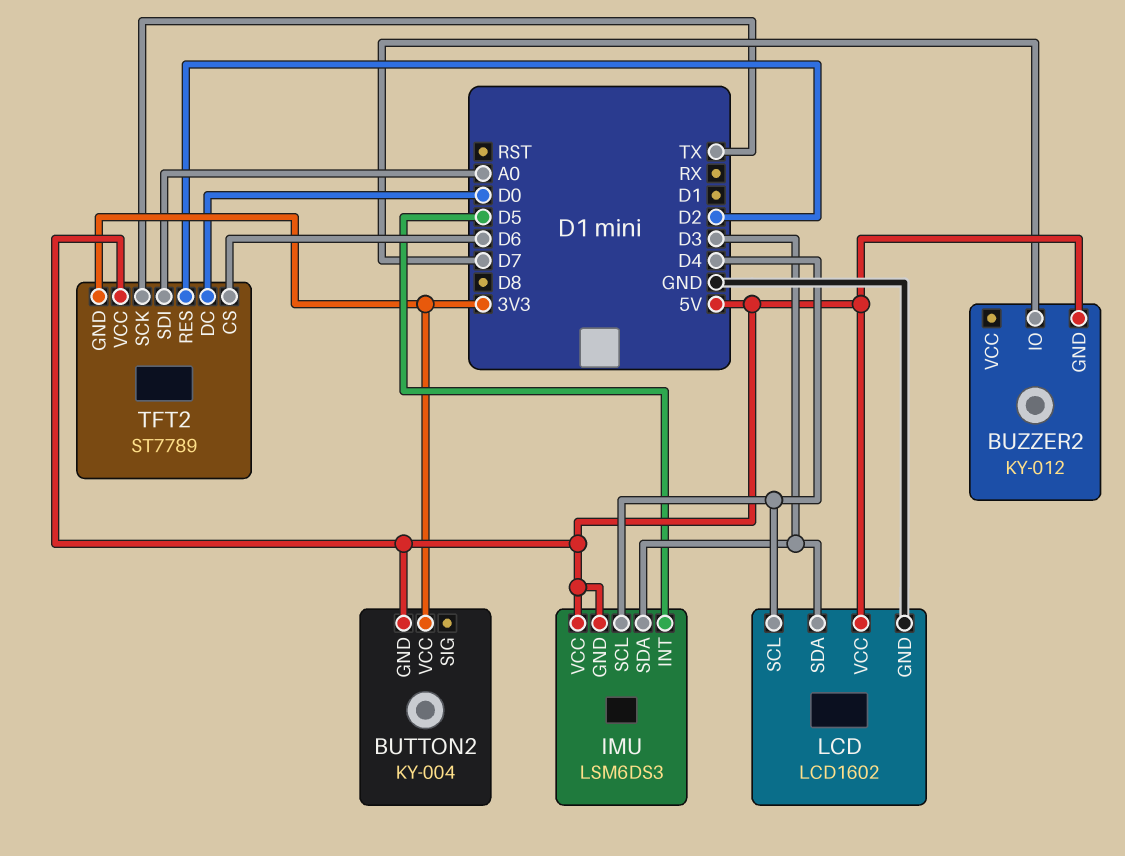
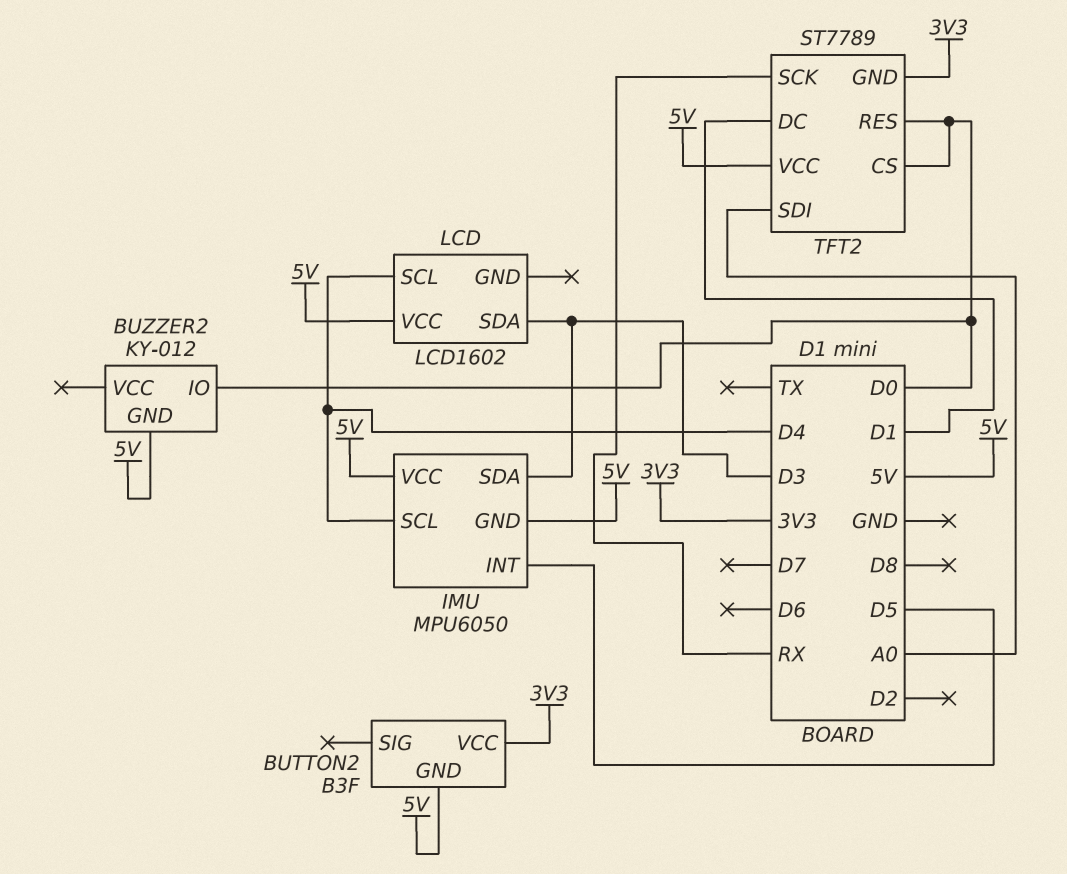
BUTTON2: KY-004 -> B3F
BUZZER2 pin IO: D7 -> D0
IMU: LSM6DS3 -> MPU6050
LCD pin GND: GND -> none
TFT2 pin CS: D6 -> D0
TFT2 pin DC: D0 -> D1
TFT2 pin RES: D2 -> D0
TFT2 pin SCK: TX -> RX

